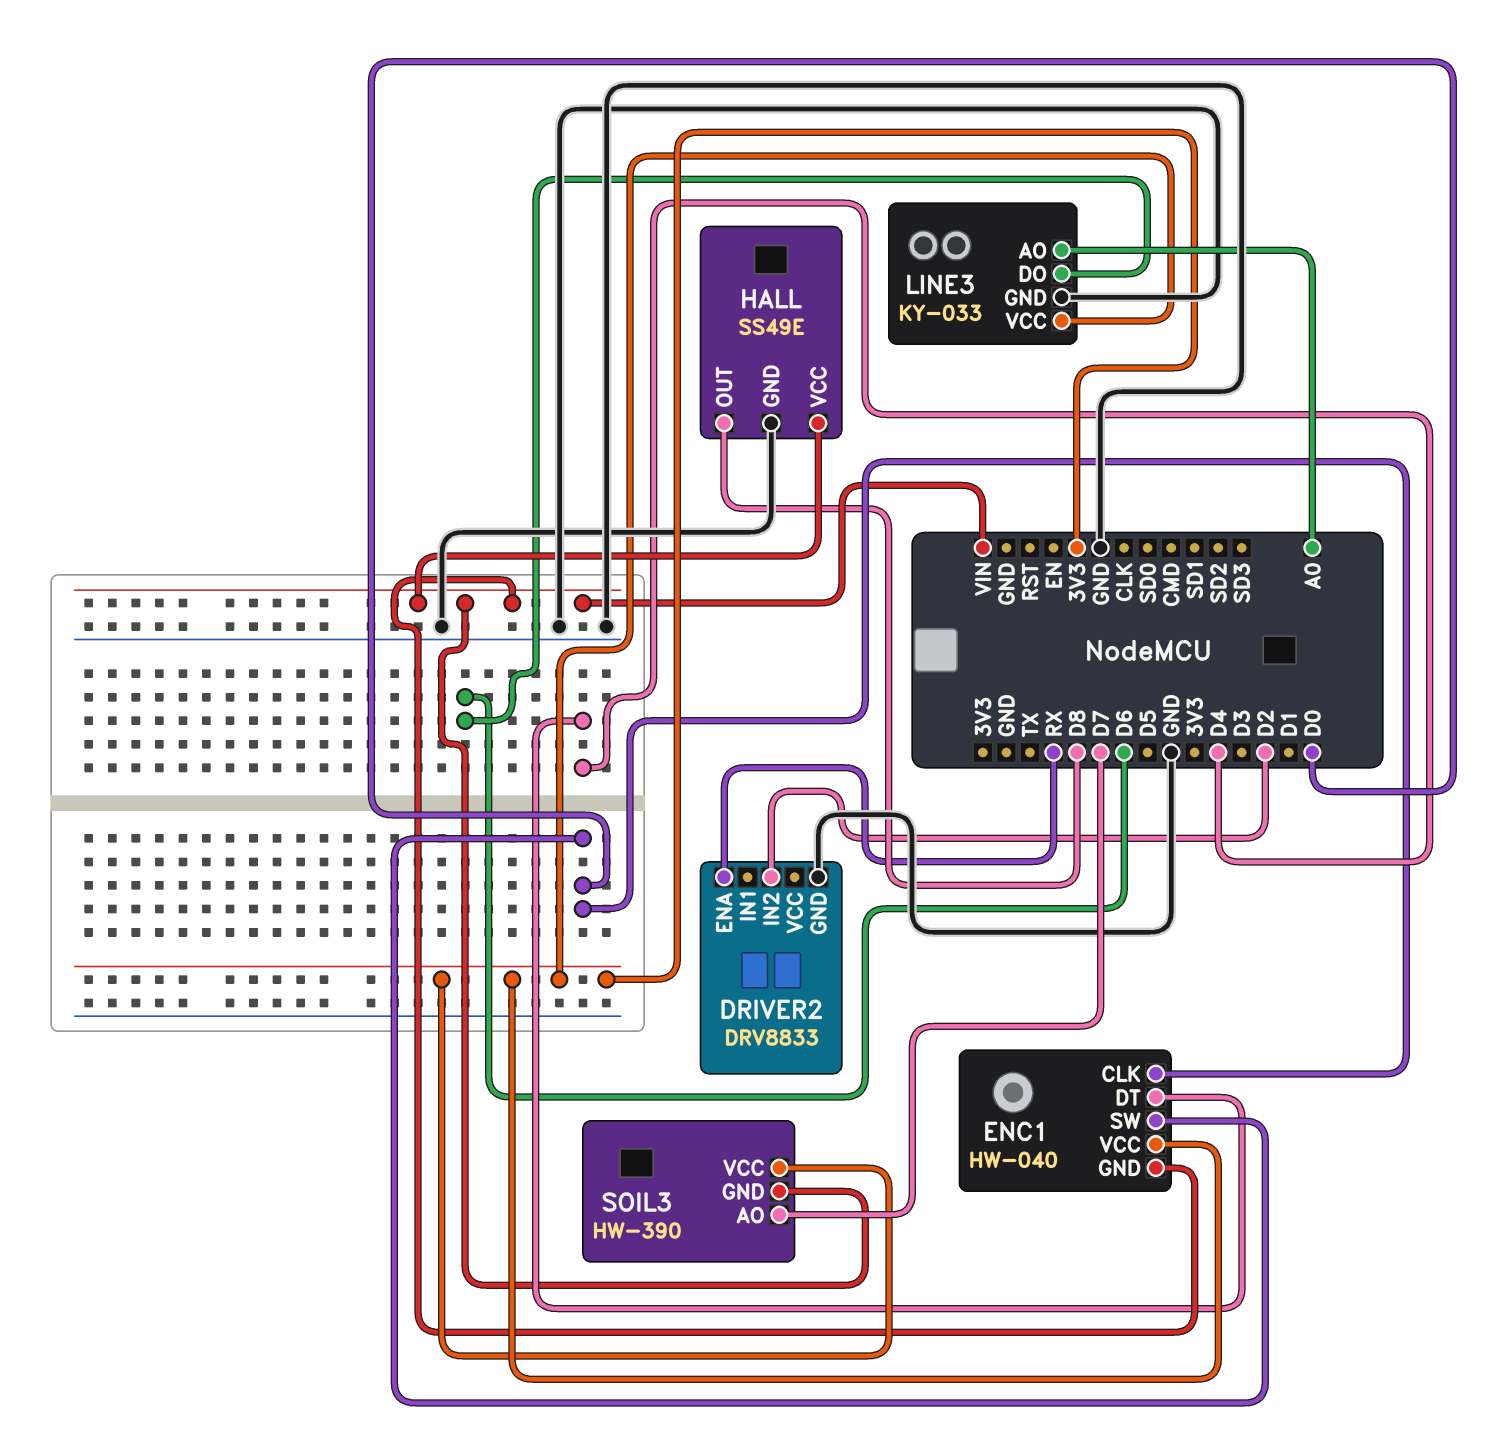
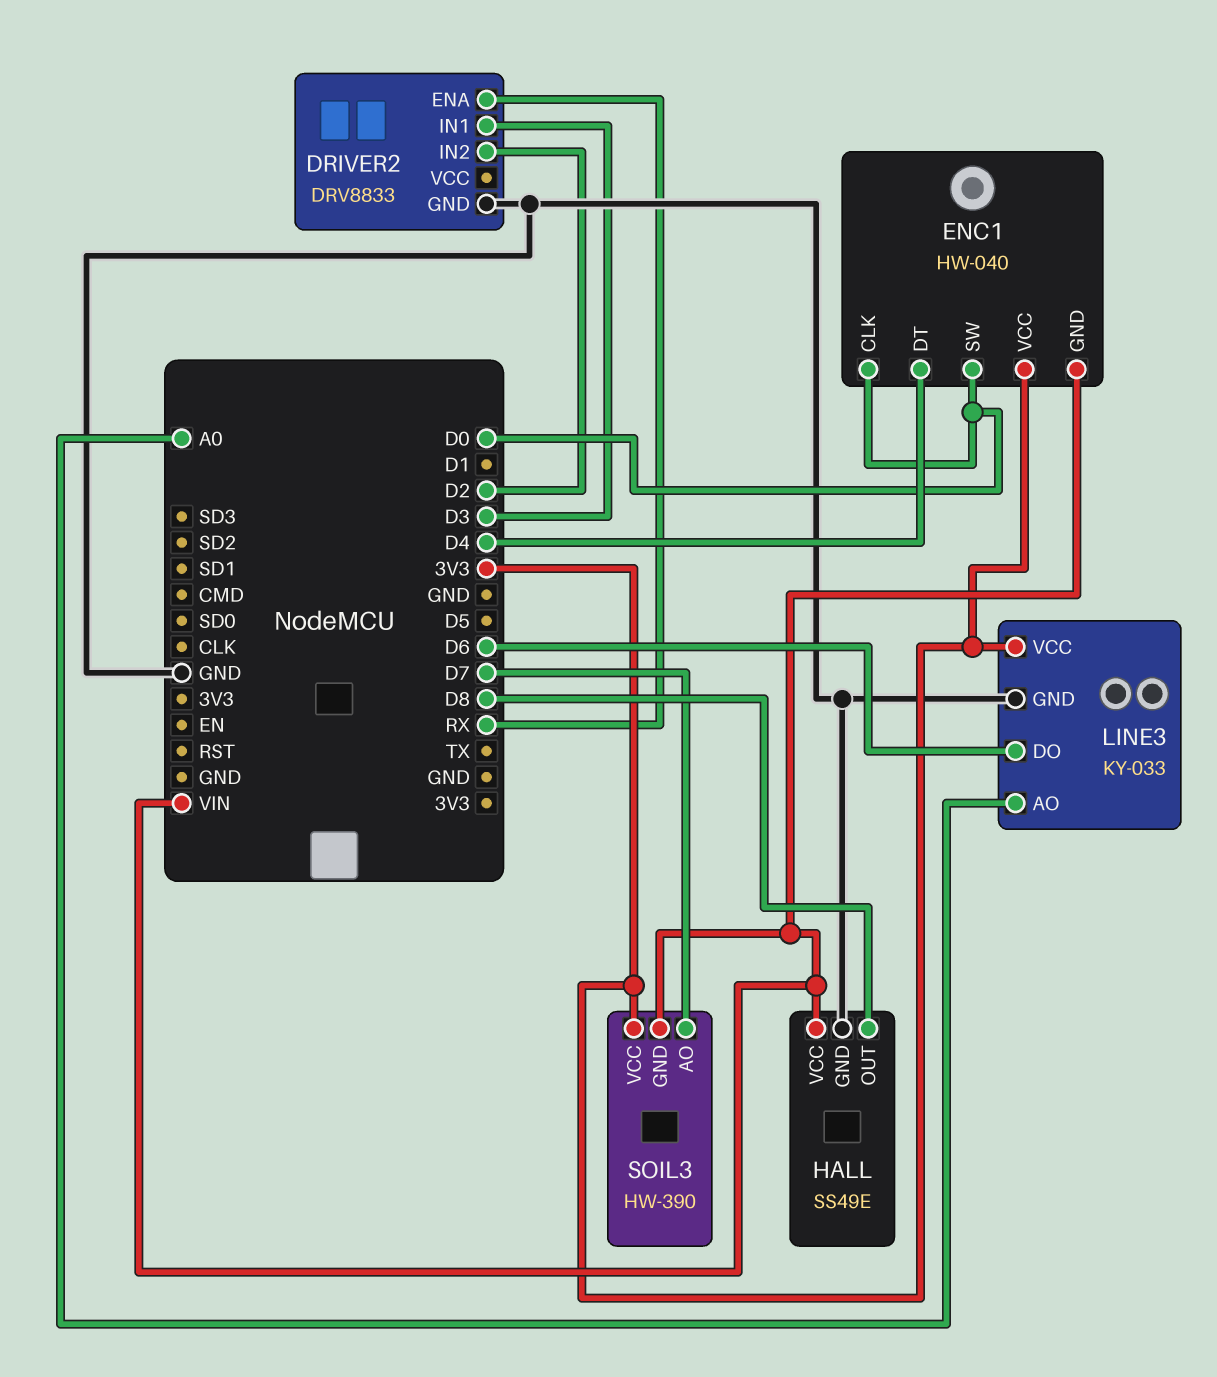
DRIVER2 pin IN1: none -> D3

